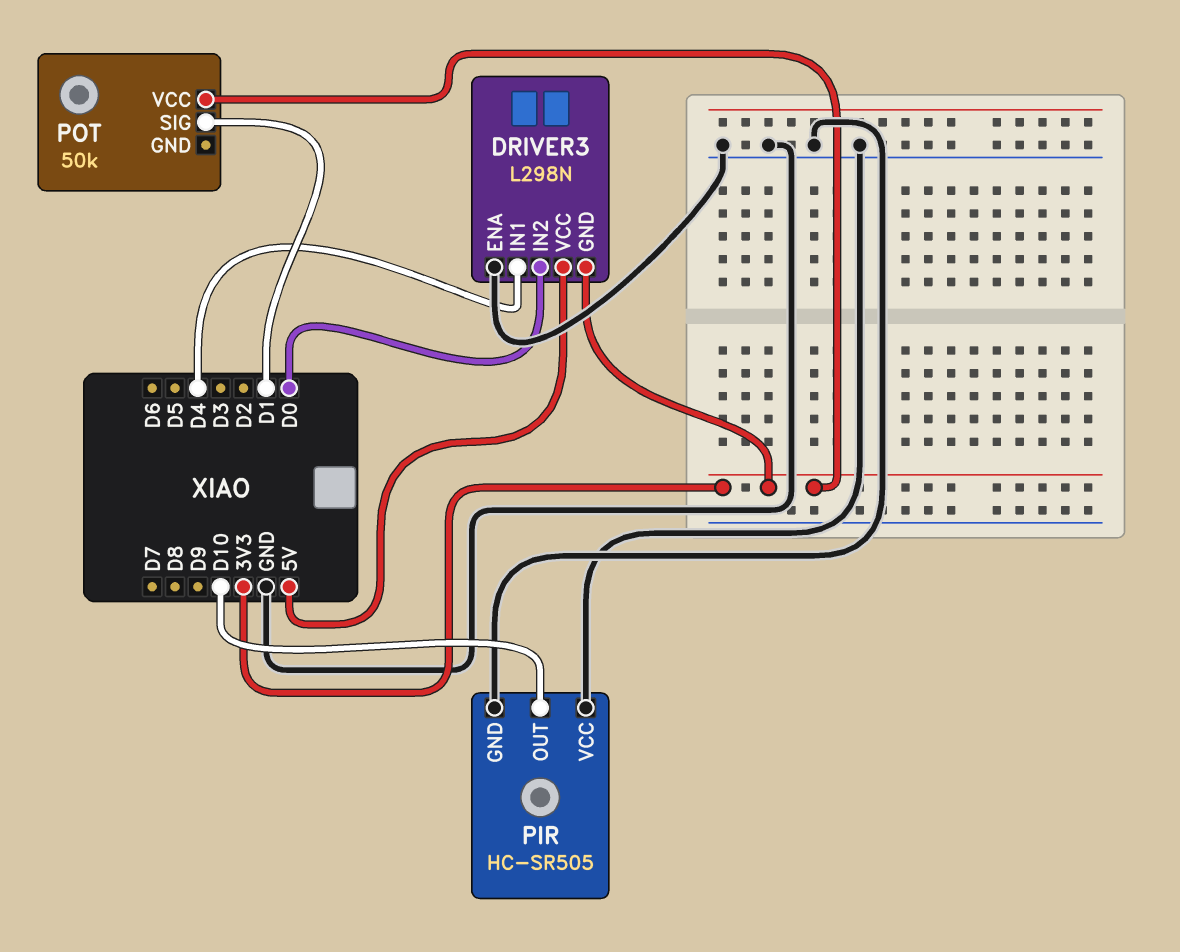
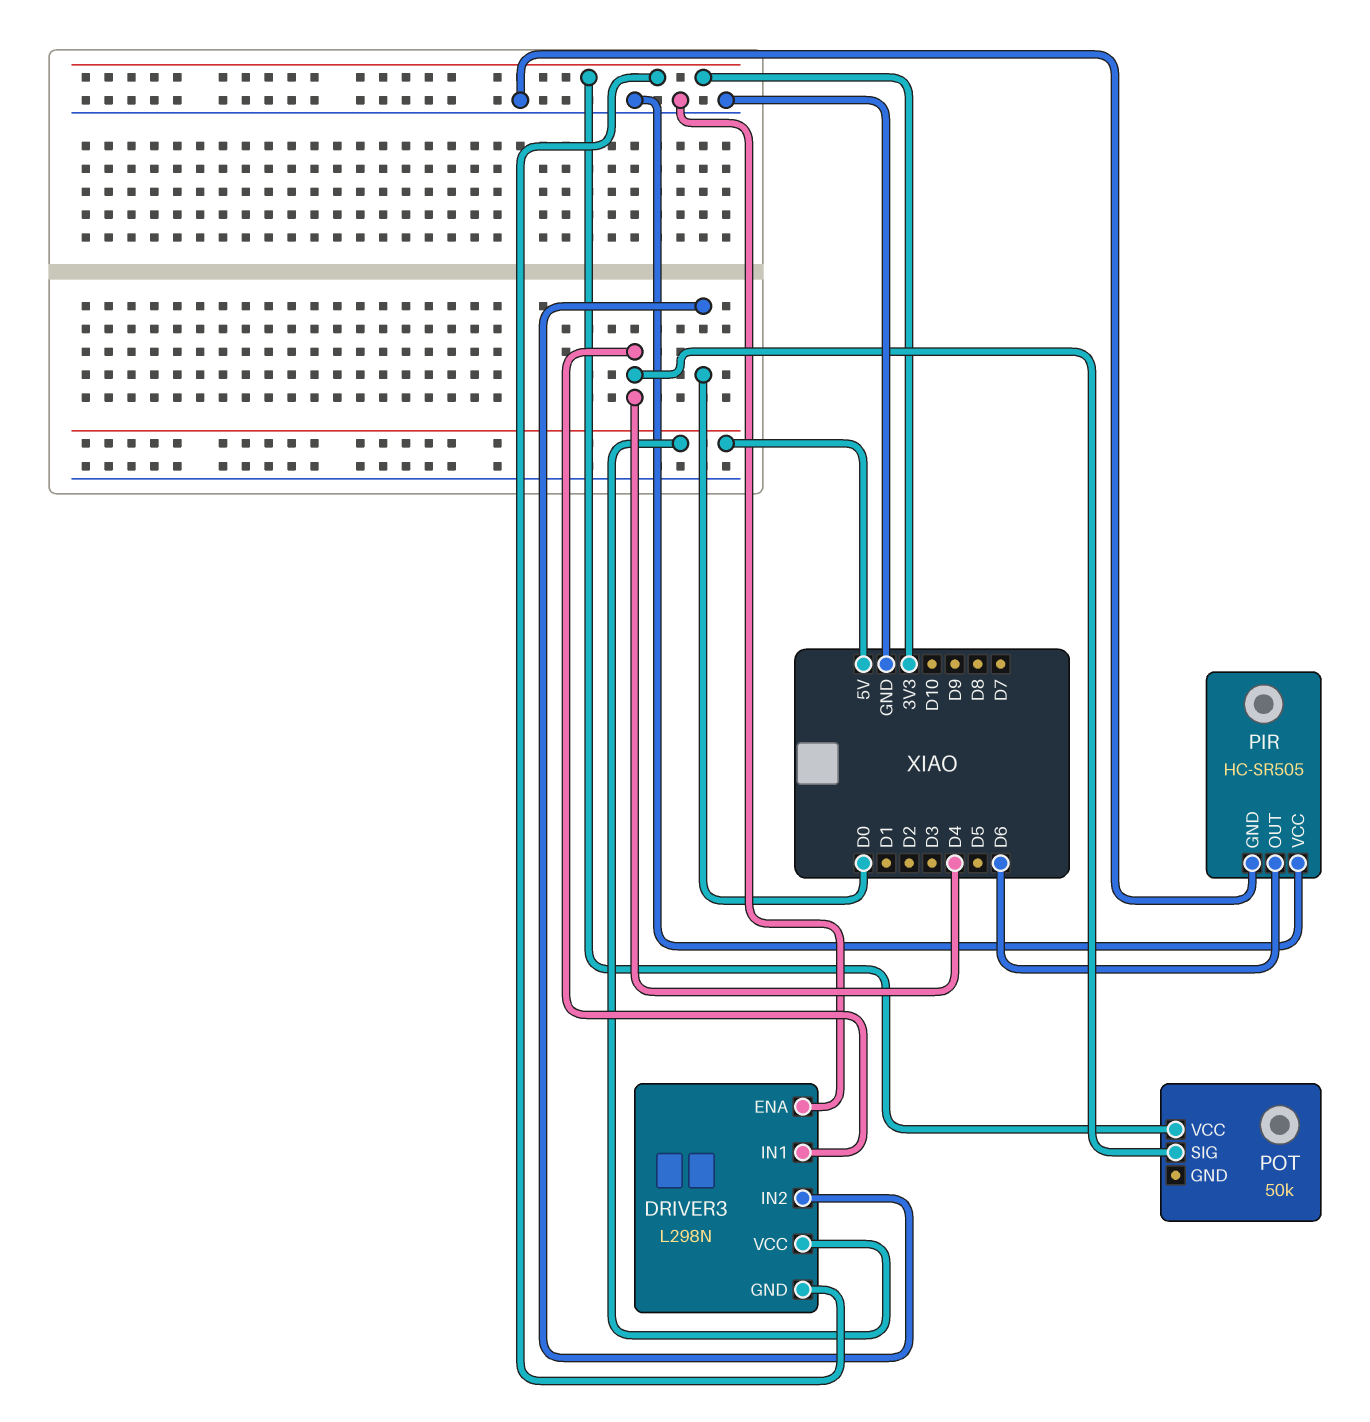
PIR pin OUT: D10 -> D6
POT pin SIG: D1 -> D4

